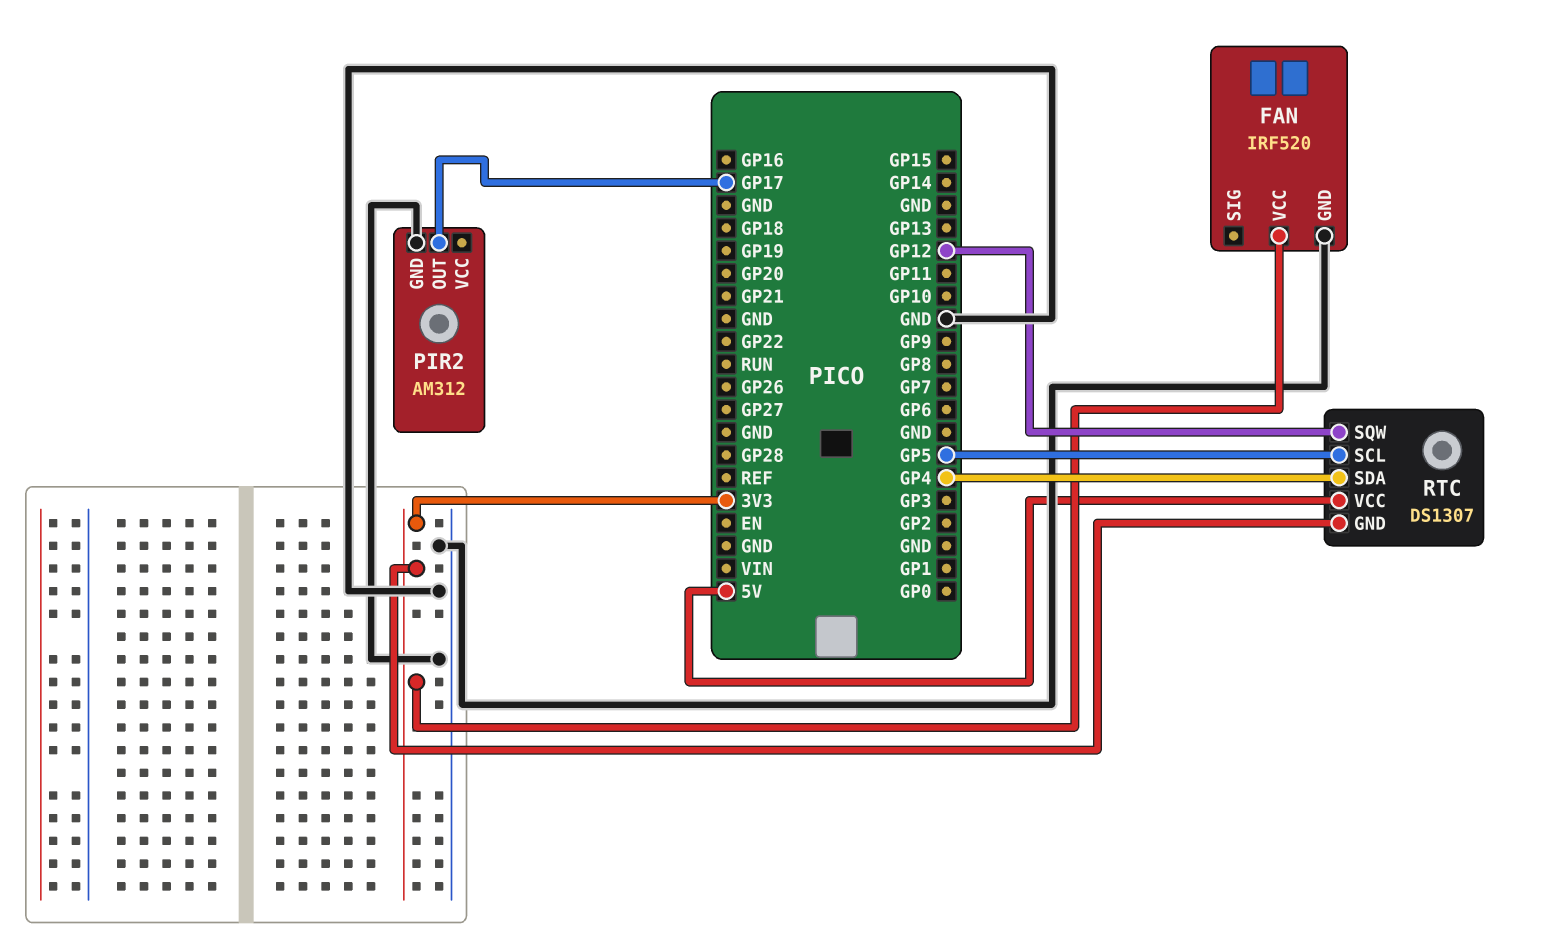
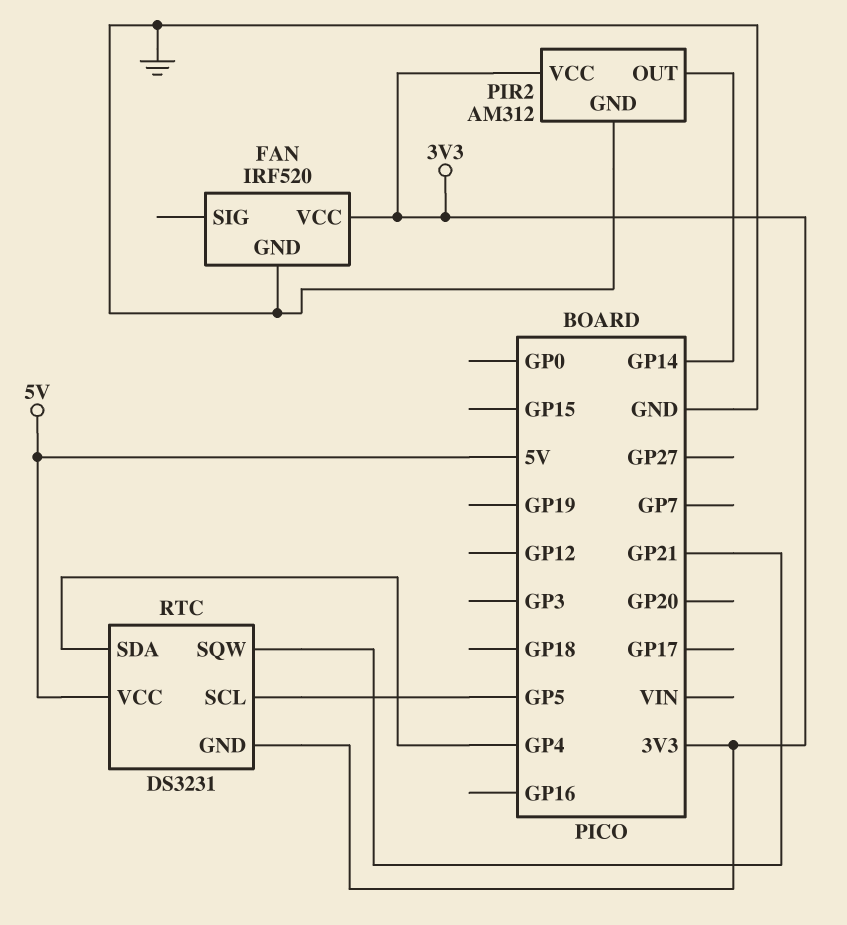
PIR2 pin OUT: GP17 -> GP14
PIR2 pin VCC: none -> 3V3
RTC: DS1307 -> DS3231
RTC pin SQW: GP12 -> GP21

